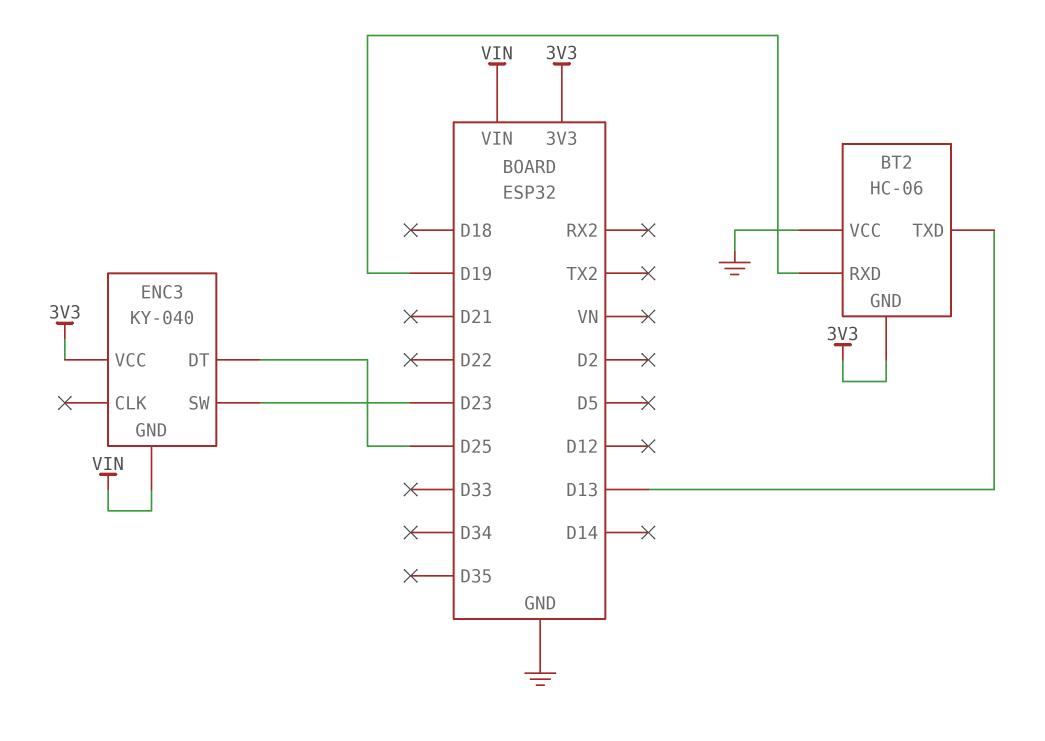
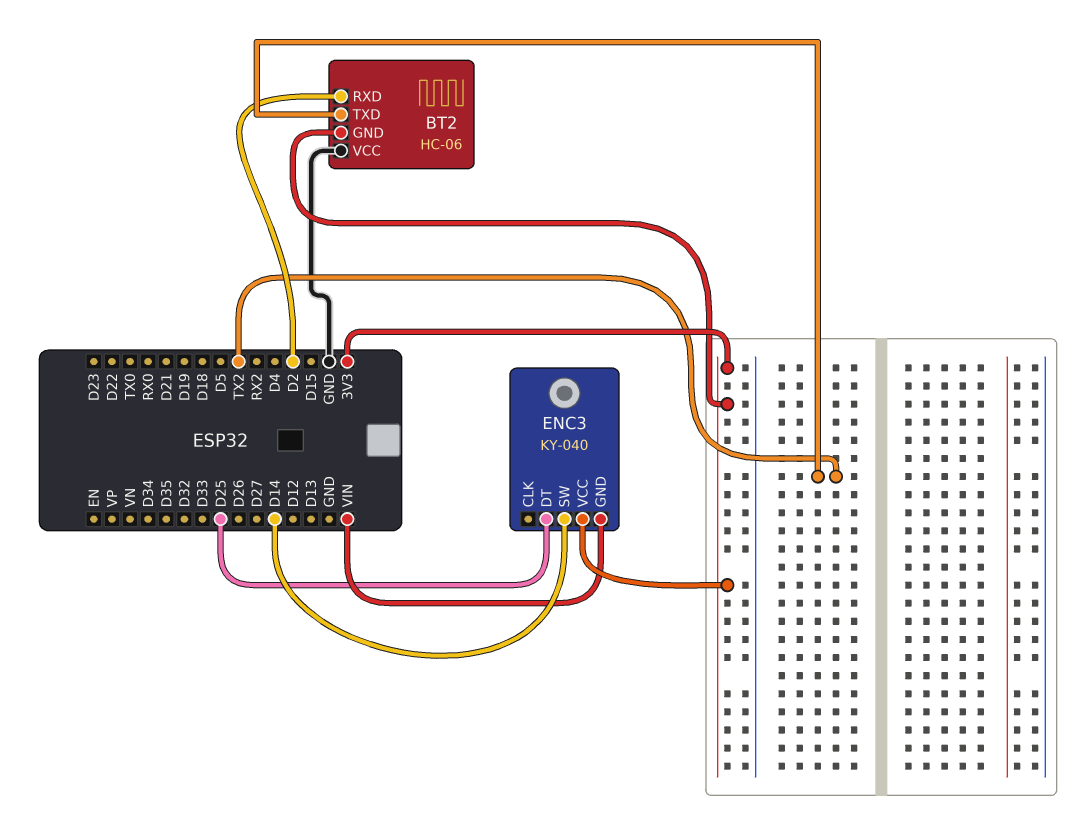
BT2 pin RXD: D19 -> D2
BT2 pin TXD: D13 -> TX2
ENC3 pin SW: D23 -> D14

